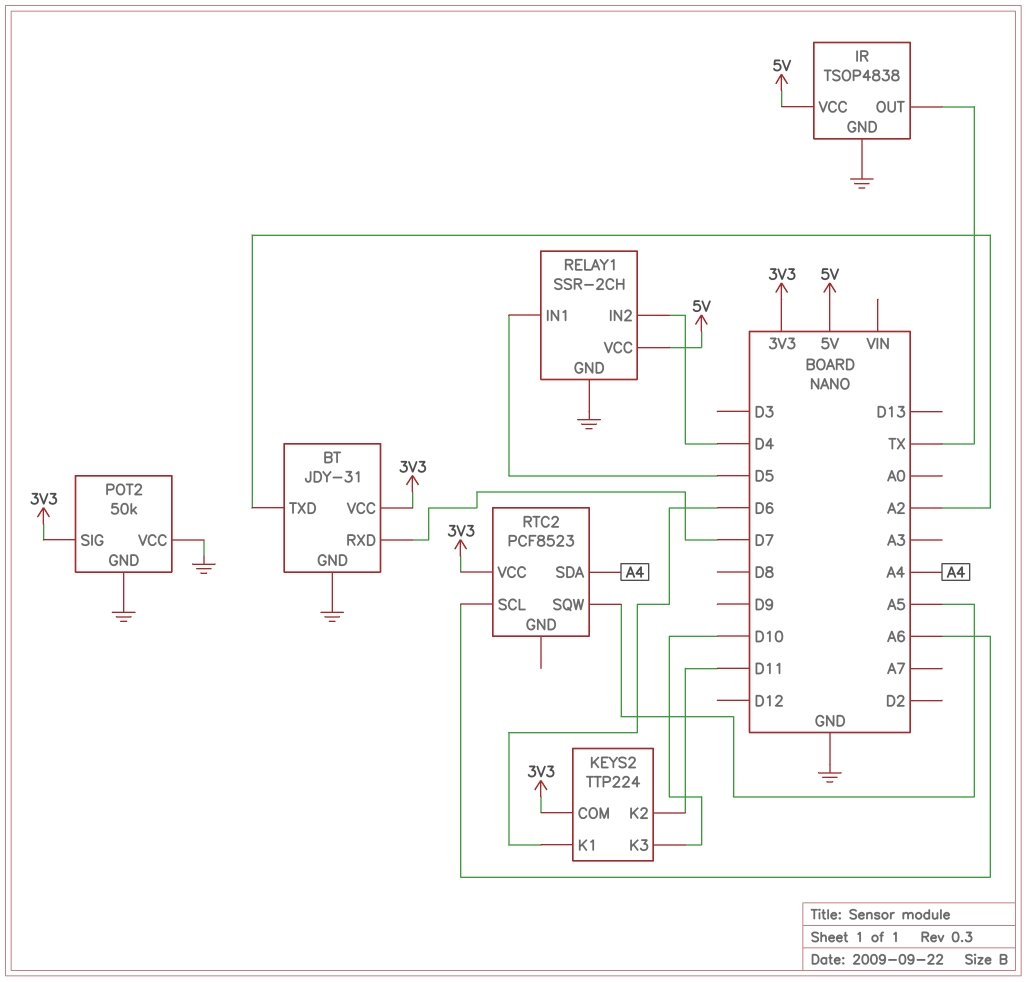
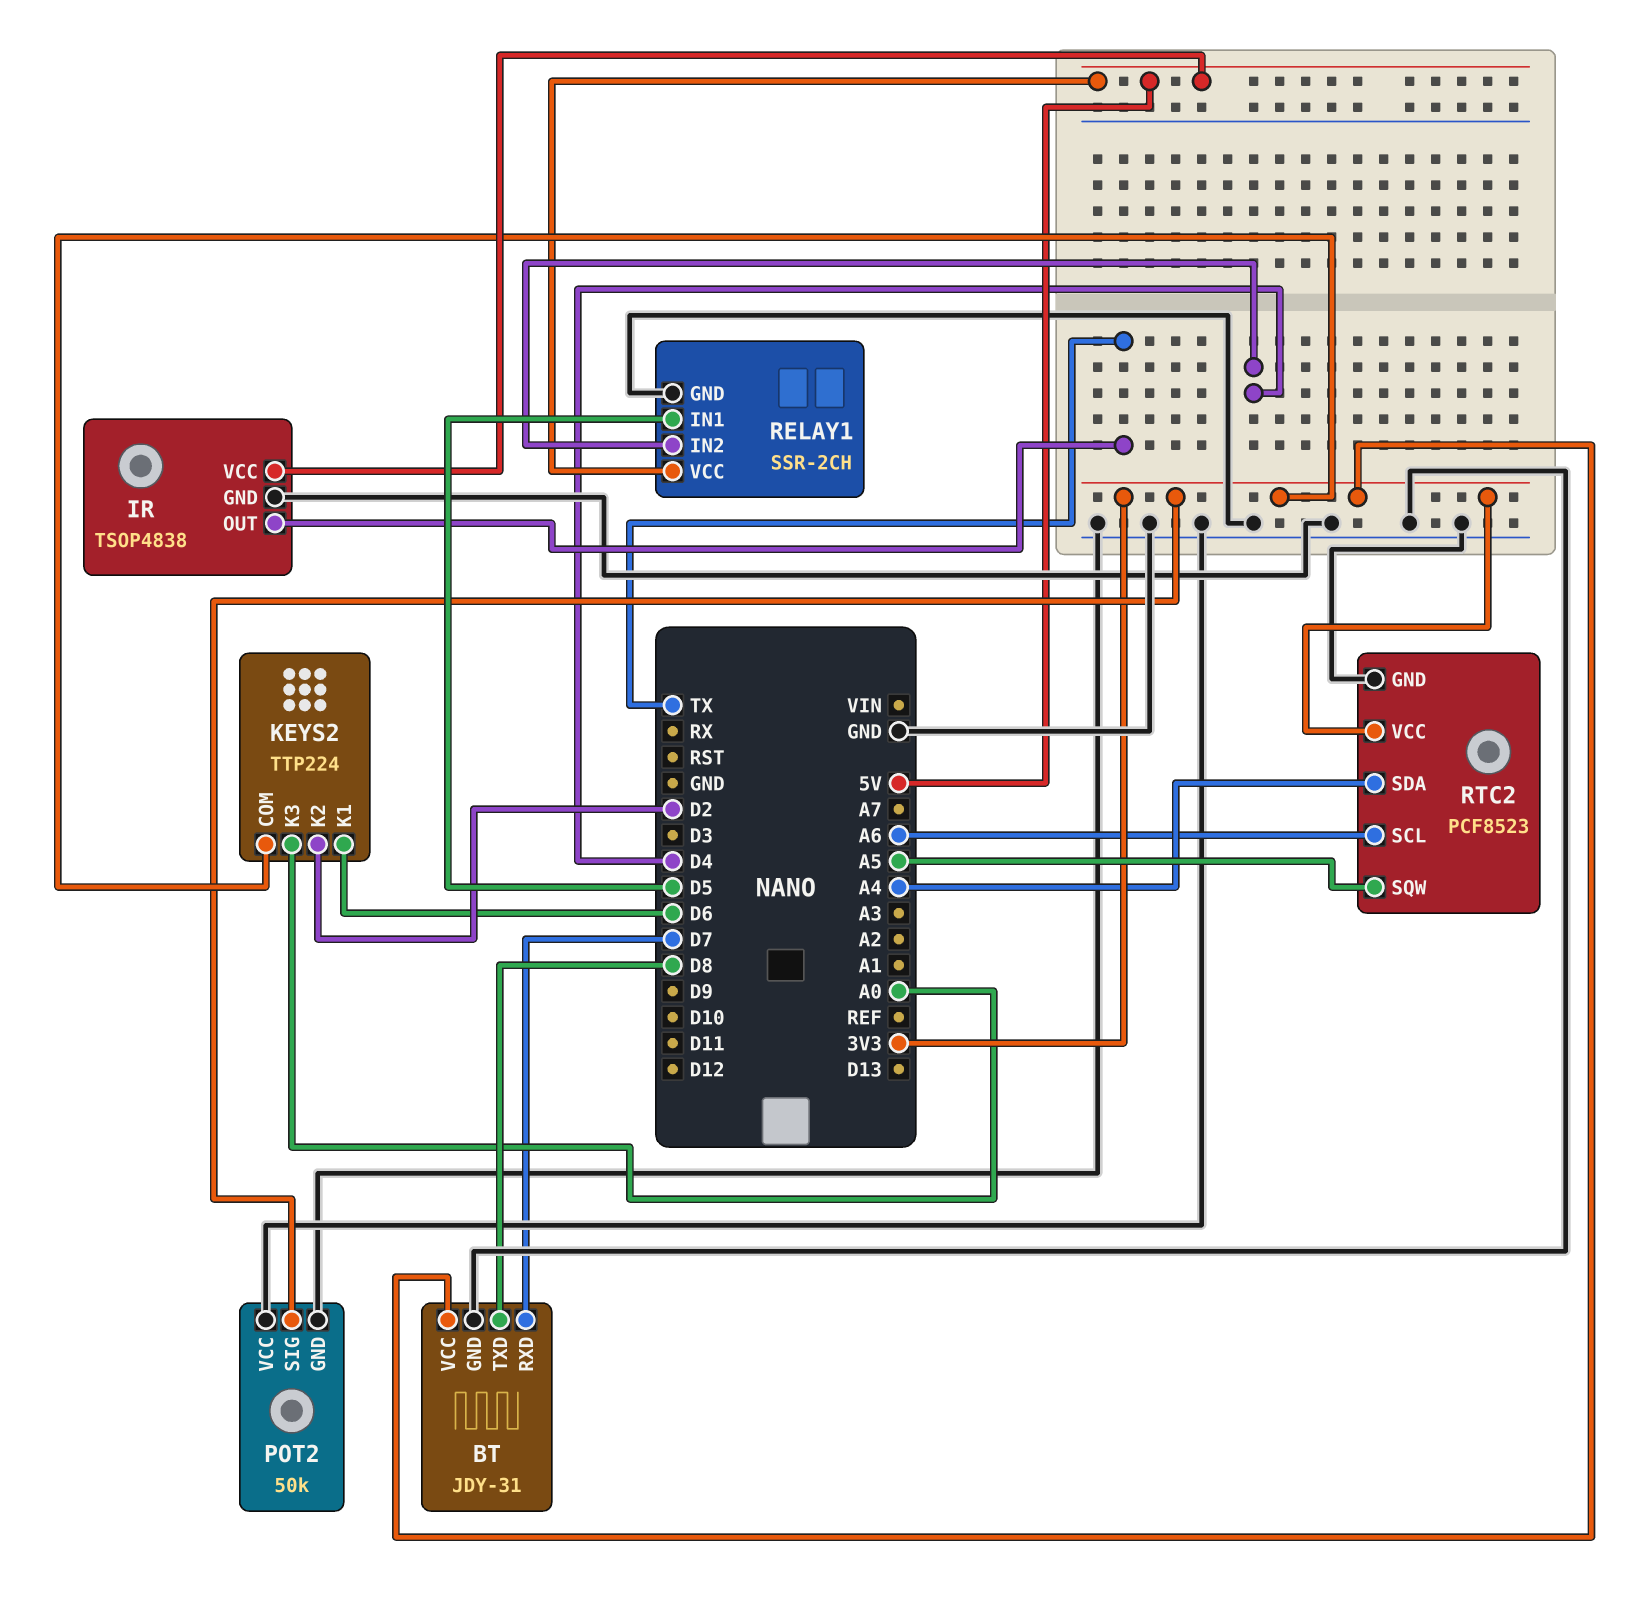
BT pin TXD: A2 -> D8
KEYS2 pin K2: D11 -> D2
KEYS2 pin K3: D10 -> A0
RTC2 pin GND: none -> GND

